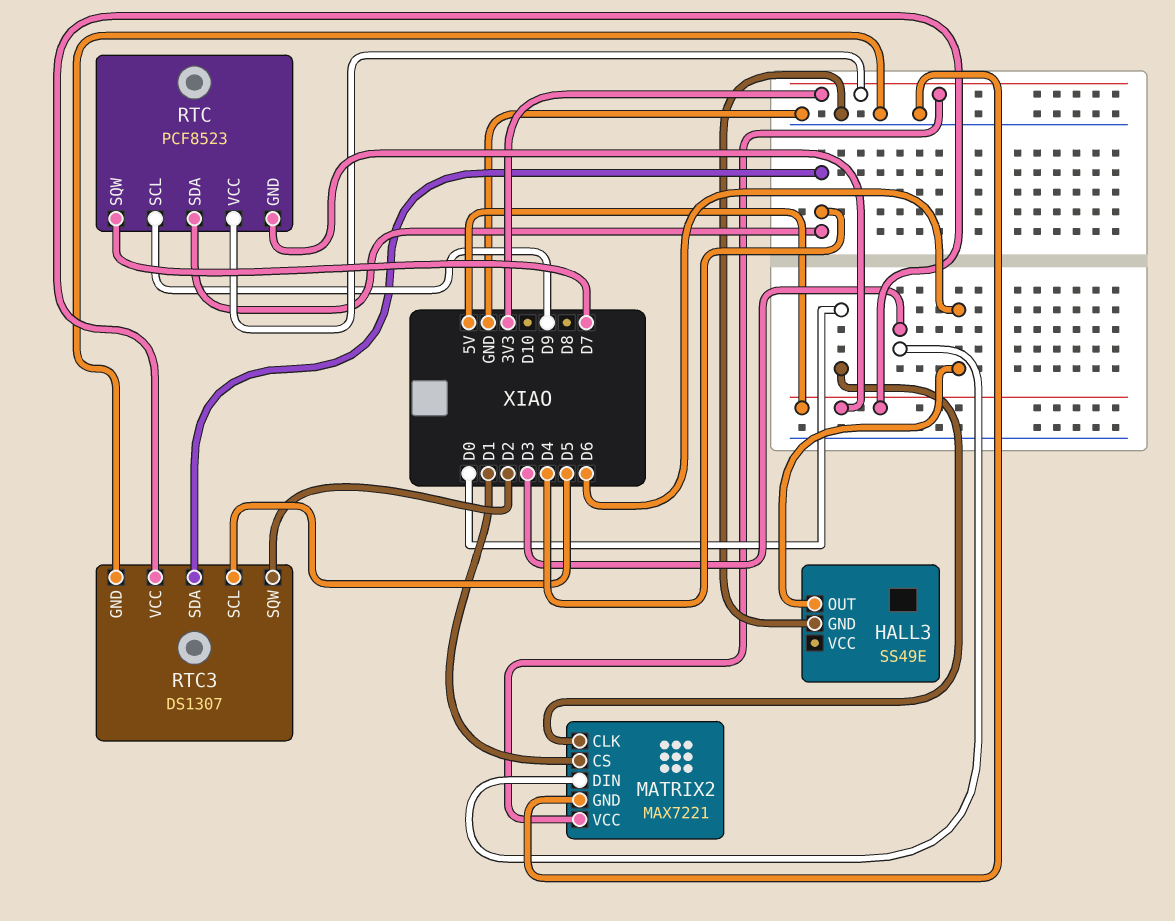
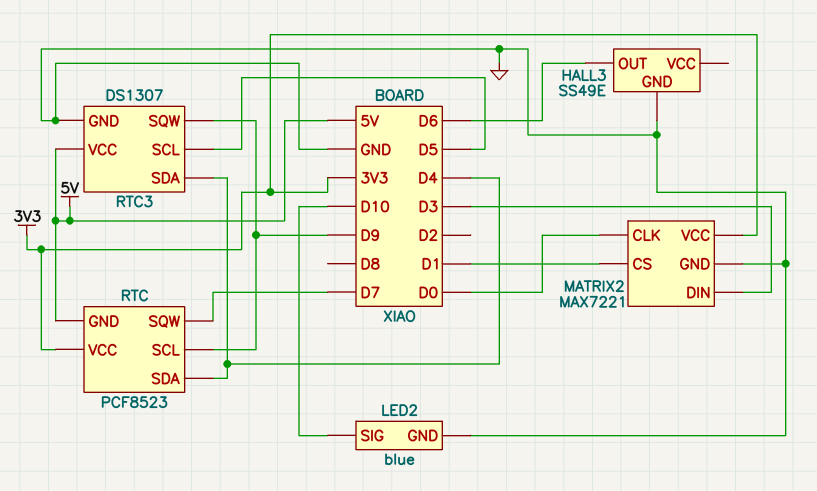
LED2: none -> blue
LED2 pin GND: none -> GND
LED2 pin SIG: none -> D10
RTC3 pin SQW: D2 -> D9

